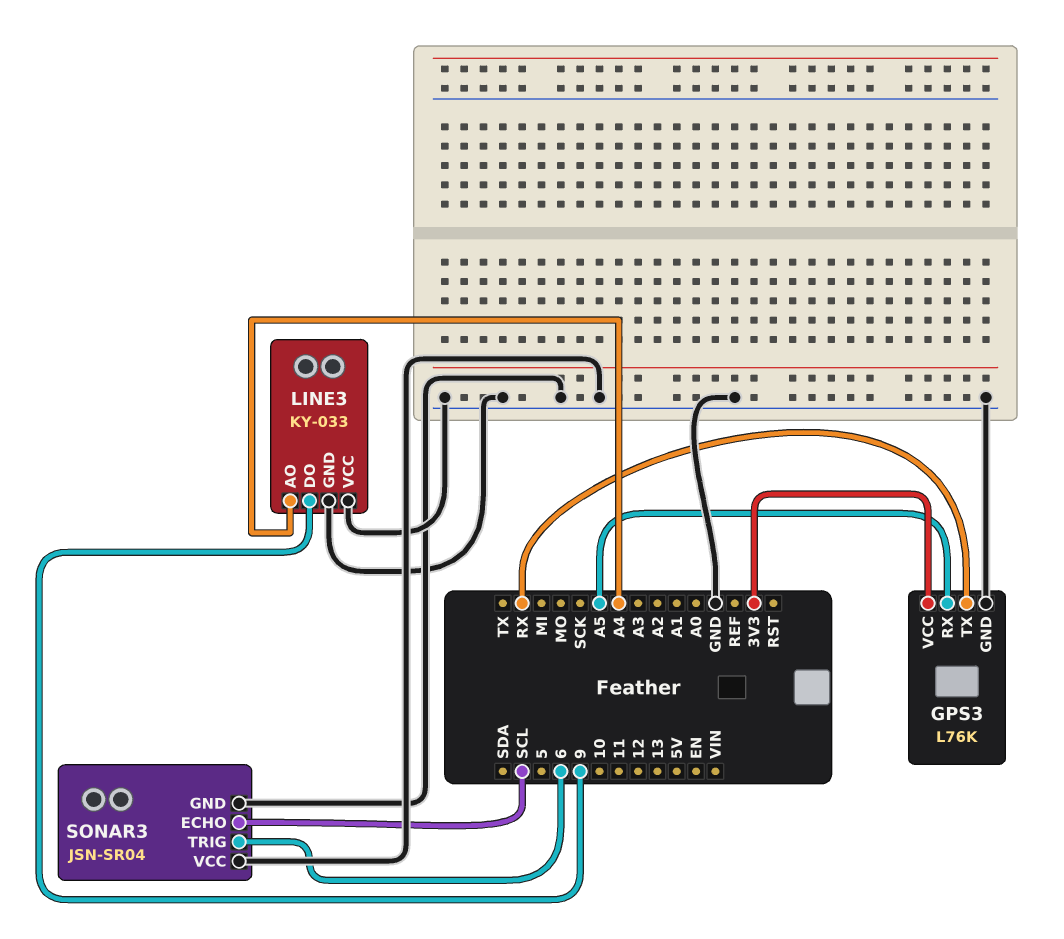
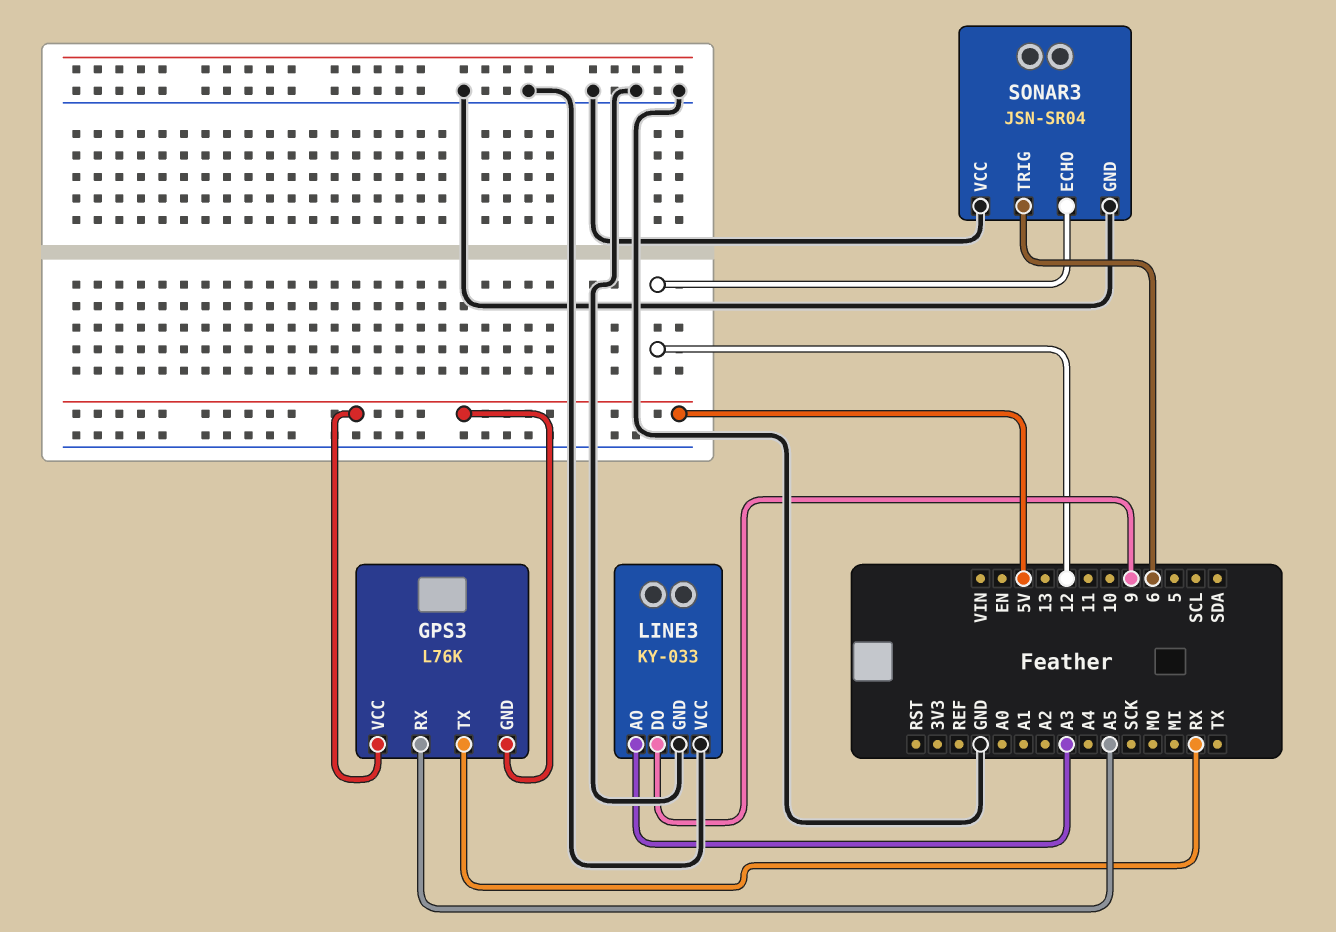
GPS3 pin GND: GND -> 5V
GPS3 pin VCC: 3V3 -> 5V
LINE3 pin AO: A4 -> A3
SONAR3 pin ECHO: SCL -> 12

